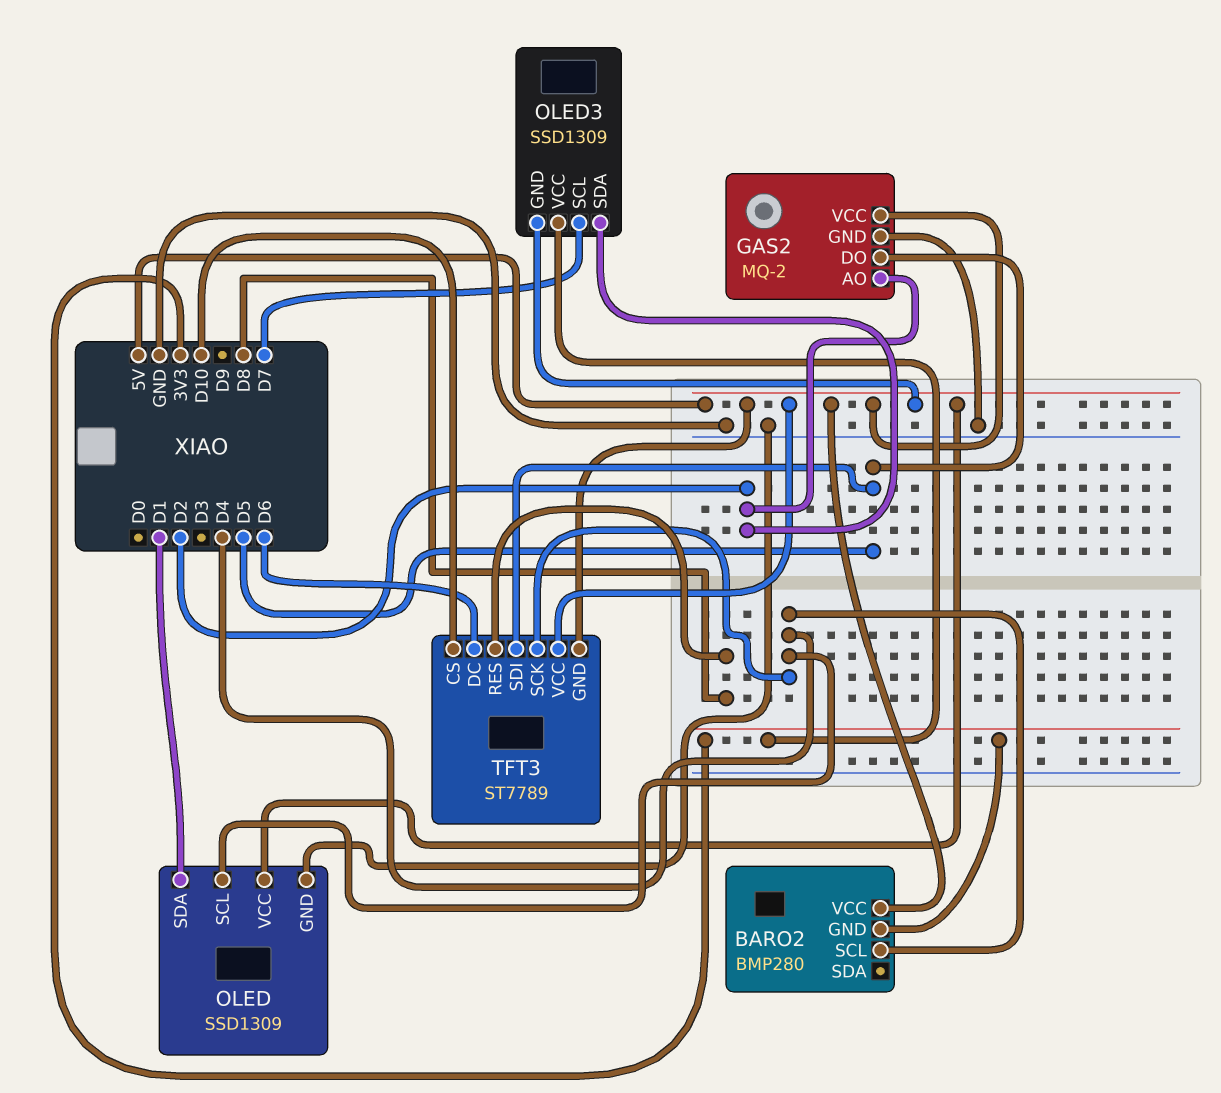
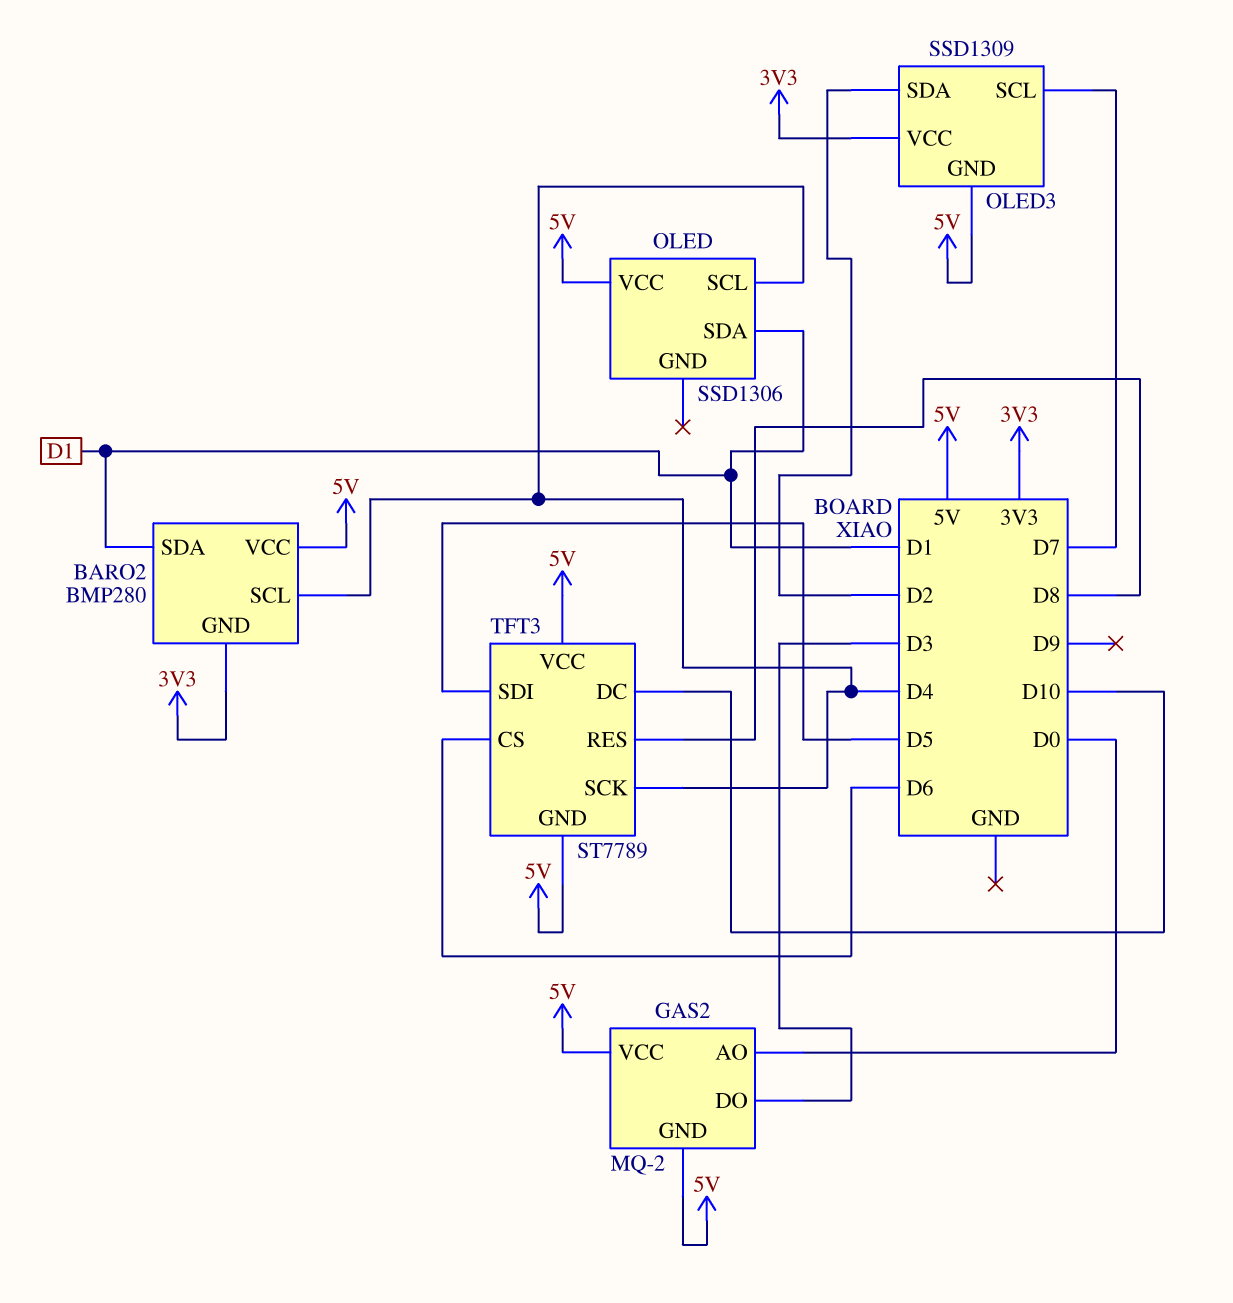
BARO2 pin SDA: none -> D1
GAS2 pin AO: D2 -> D0
GAS2 pin DO: D5 -> D3
GAS2 pin GND: GND -> 5V
OLED: SSD1309 -> SSD1306
OLED pin GND: GND -> none
TFT3 pin CS: D10 -> D6
TFT3 pin DC: D6 -> D10

